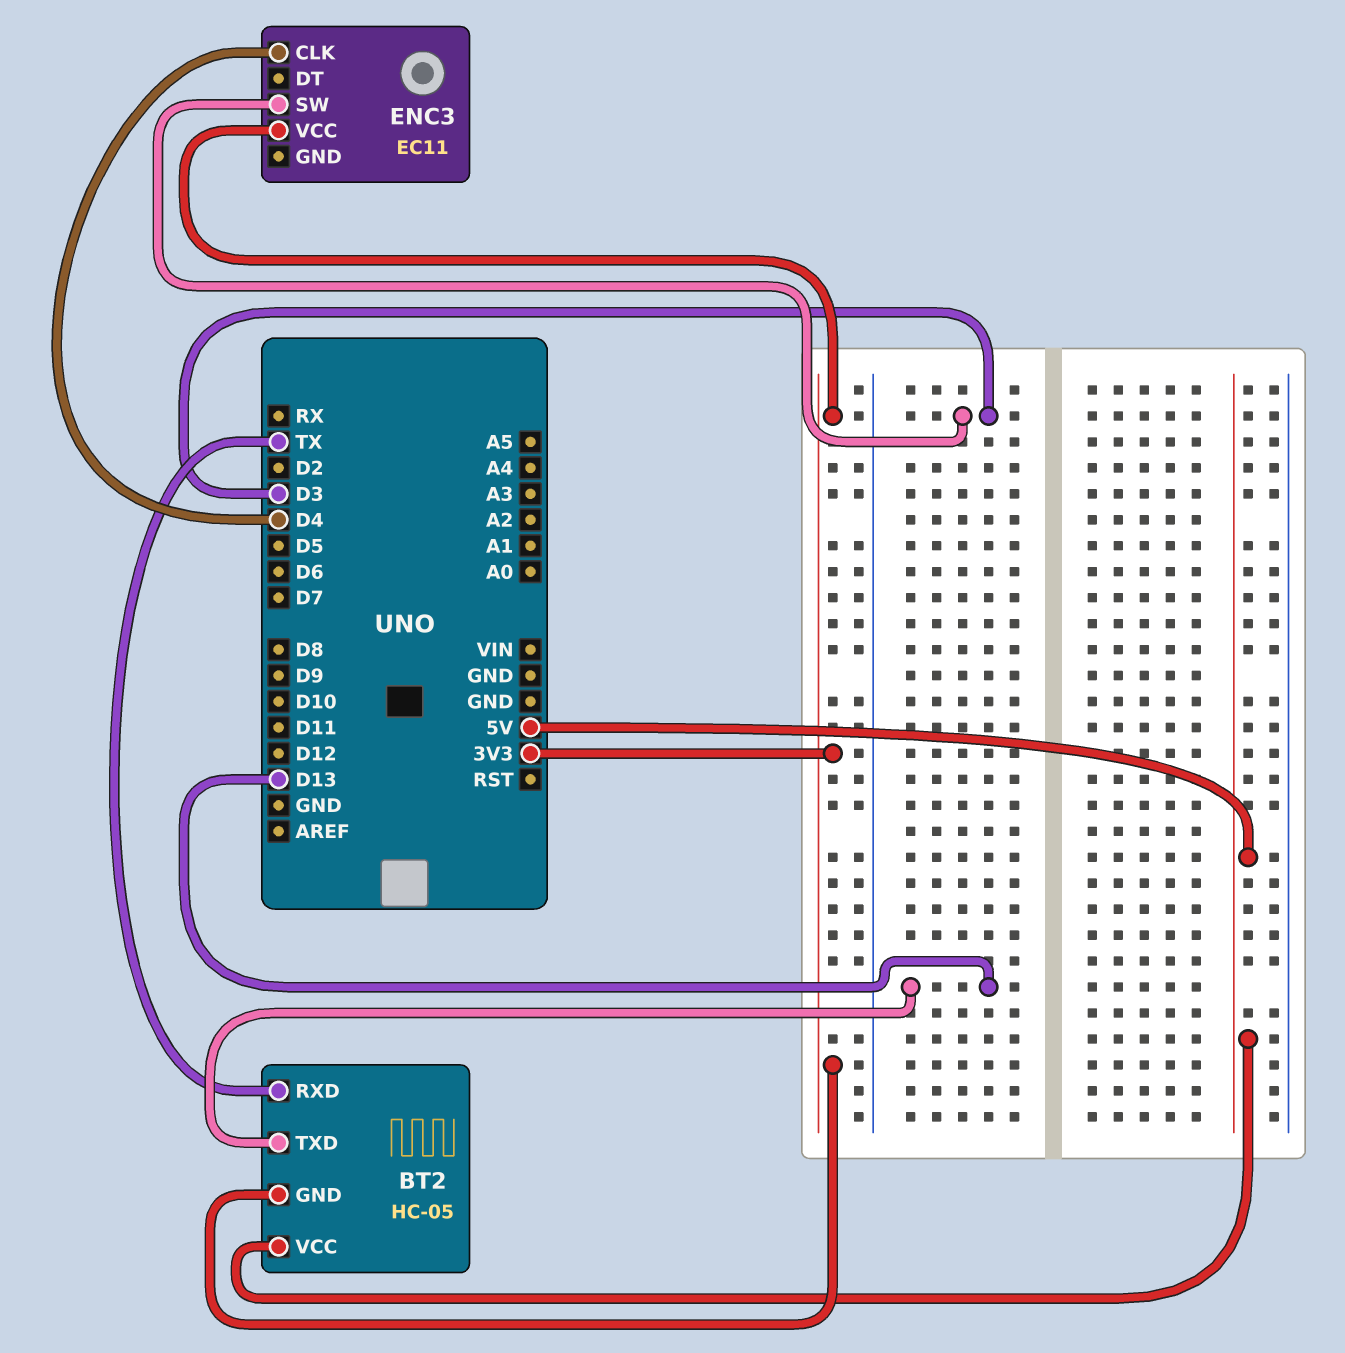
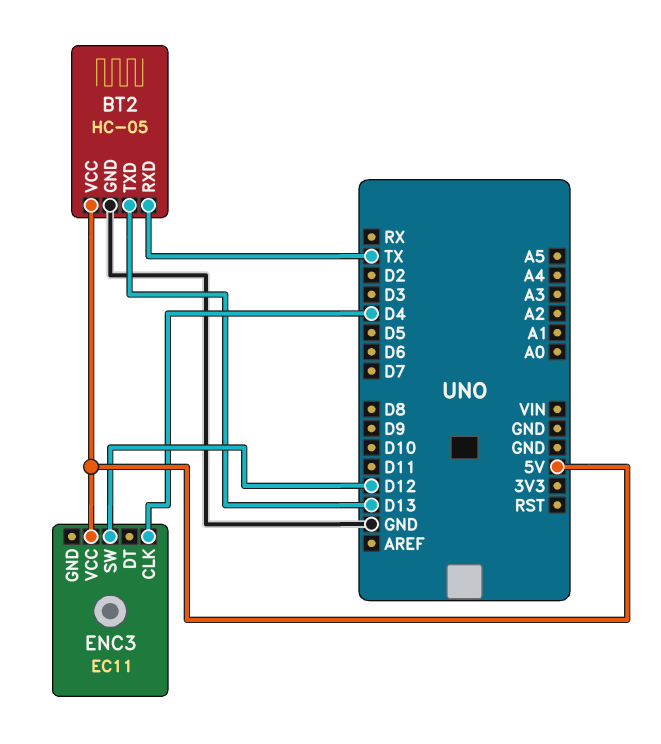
BT2 pin GND: 3V3 -> GND
ENC3 pin SW: D3 -> D12
ENC3 pin VCC: 3V3 -> 5V

